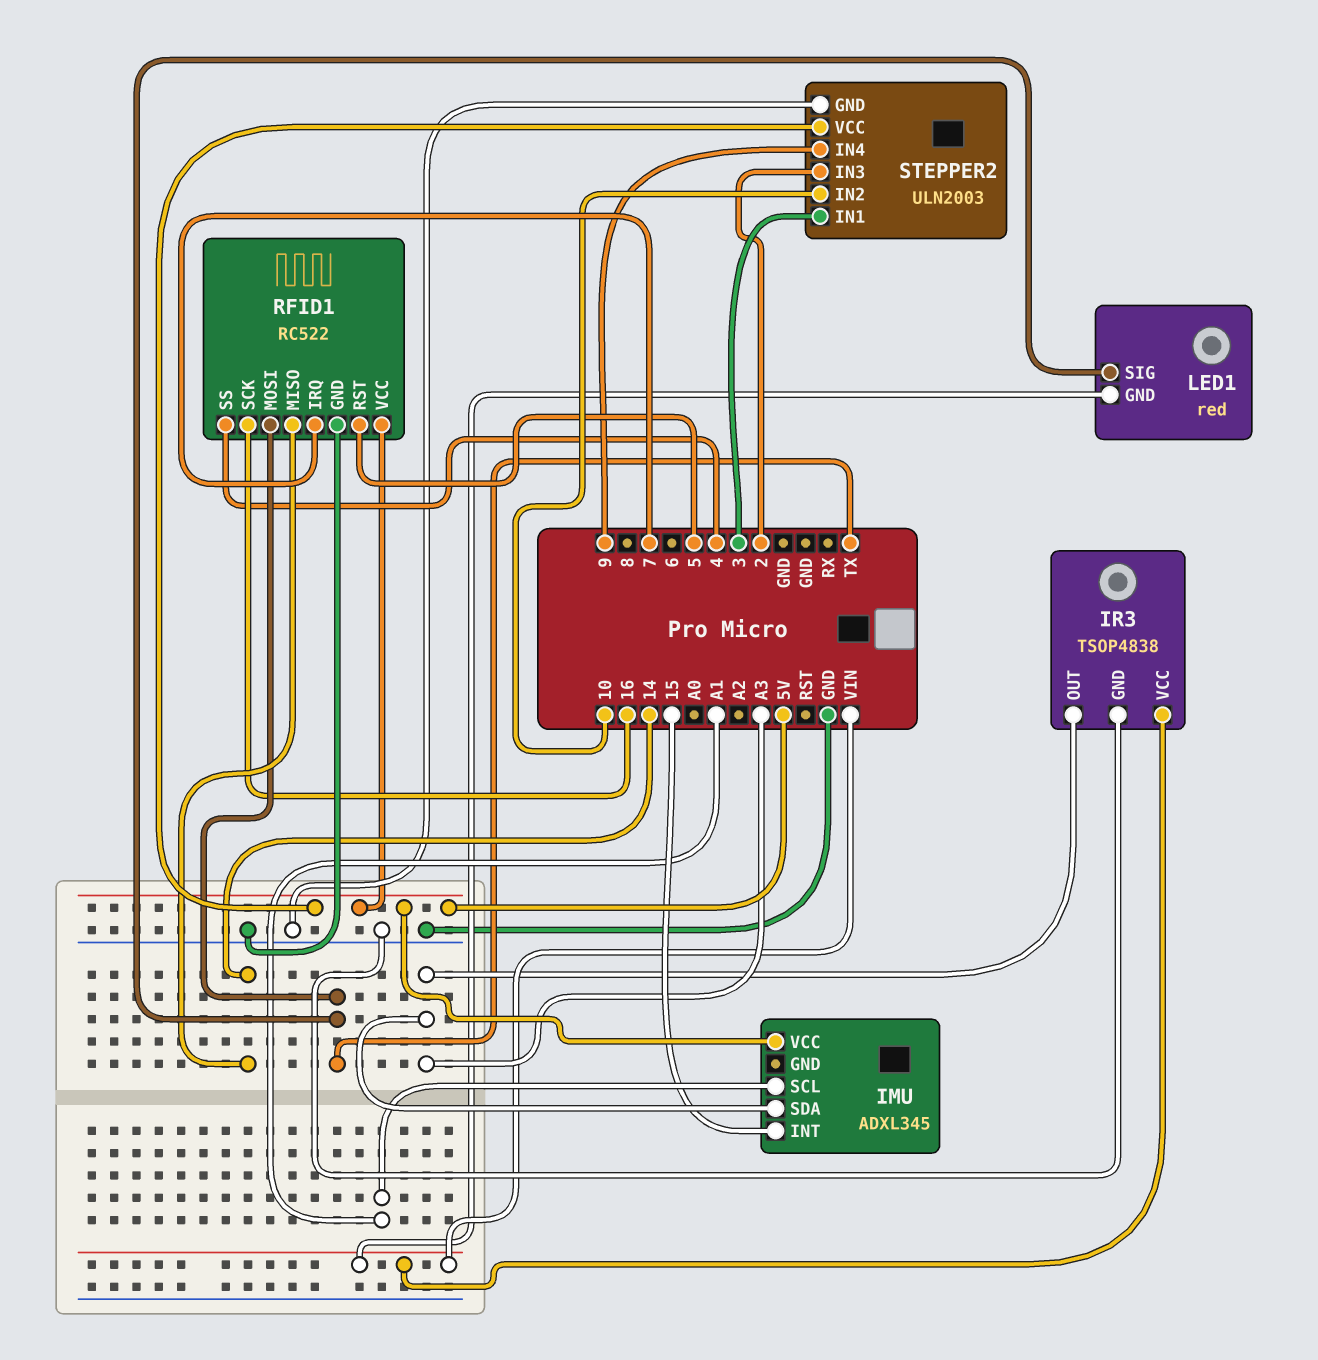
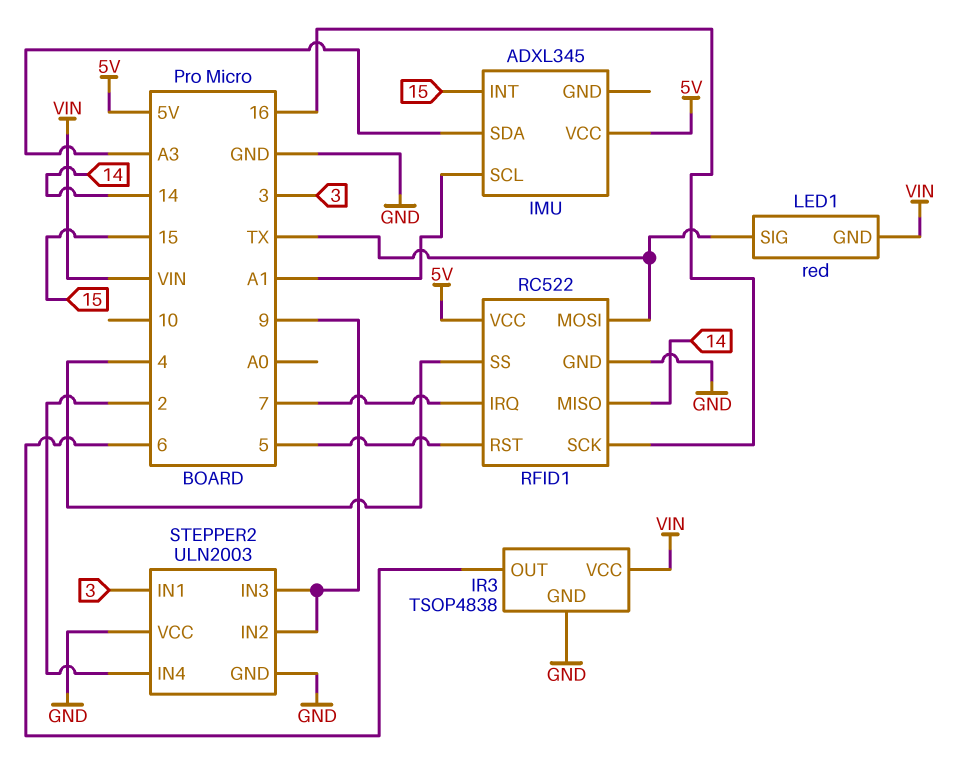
IR3 pin OUT: A3 -> 6
STEPPER2 pin IN2: 10 -> 9
STEPPER2 pin IN3: 2 -> 9
STEPPER2 pin IN4: 9 -> 2
STEPPER2 pin VCC: 5V -> GND

